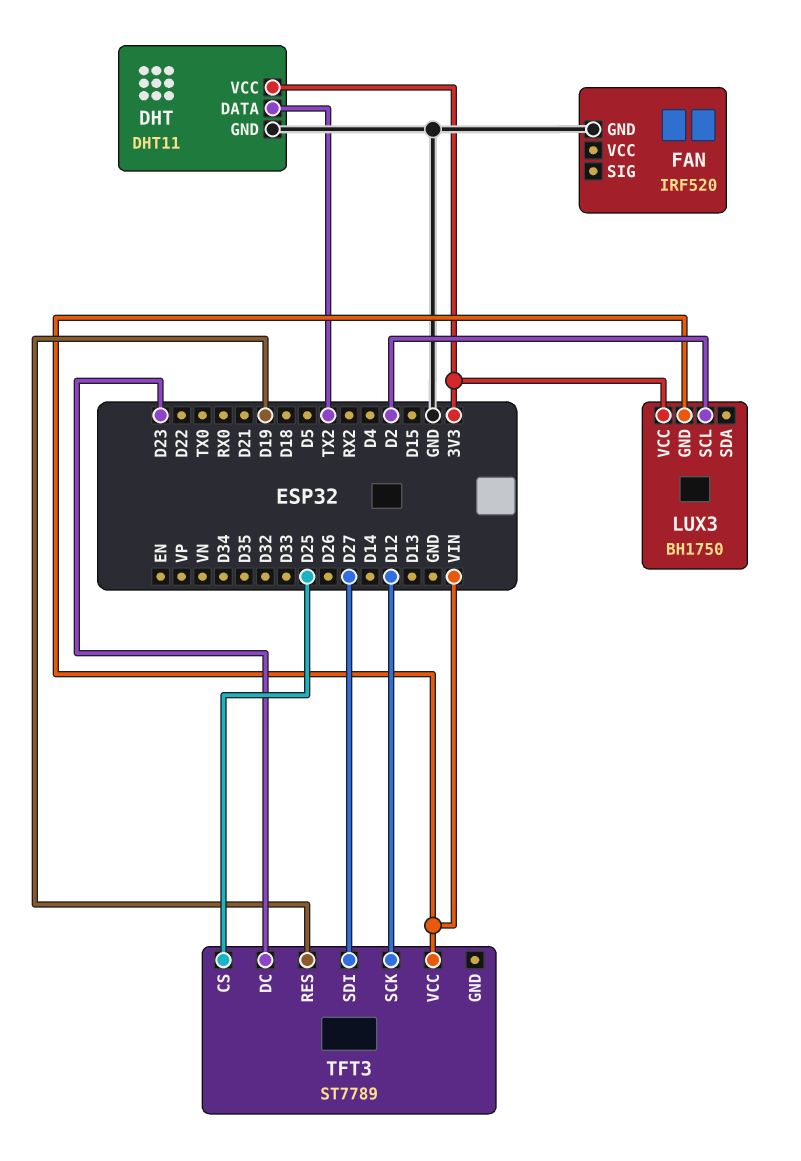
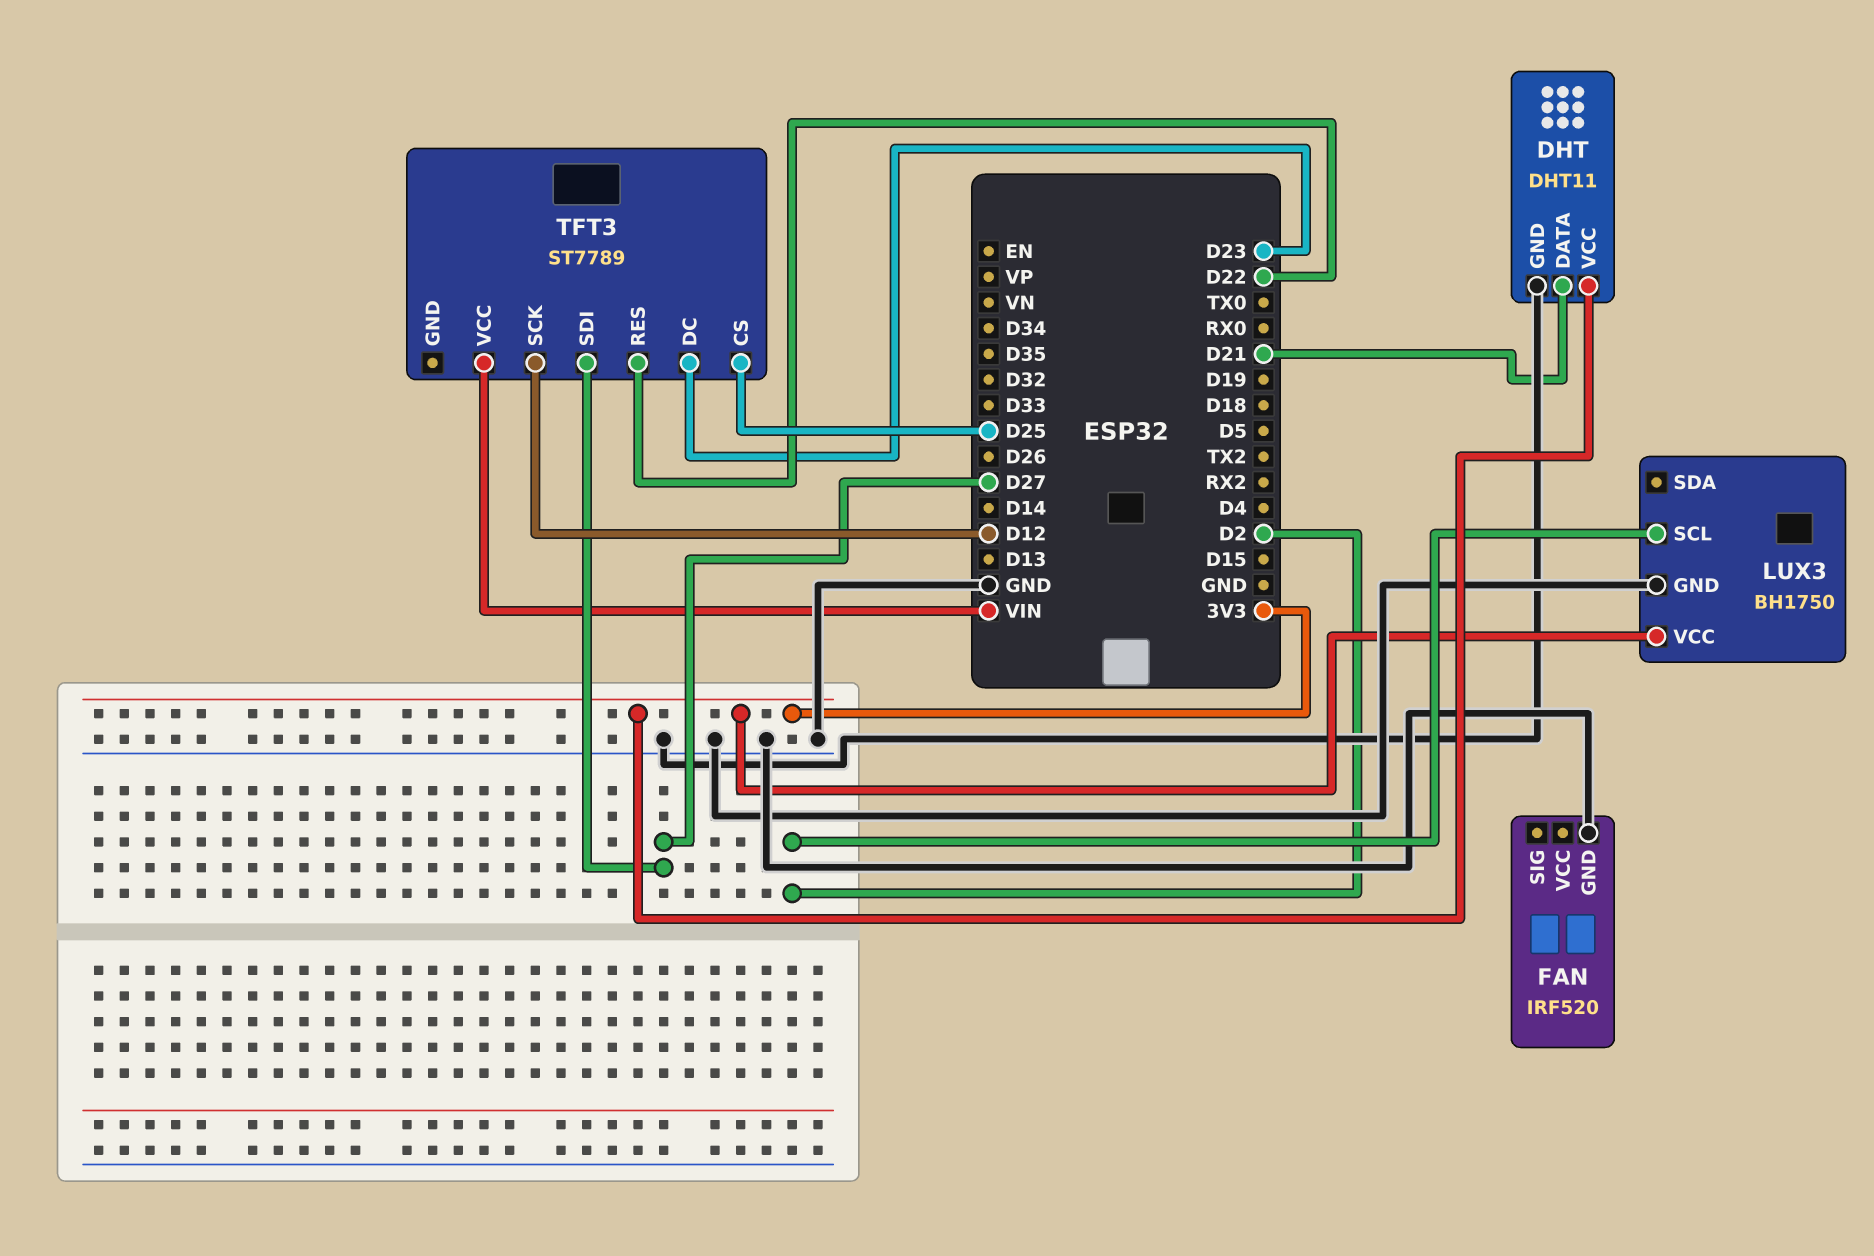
DHT pin DATA: TX2 -> D21
LUX3 pin GND: VIN -> GND
TFT3 pin RES: D19 -> D22

